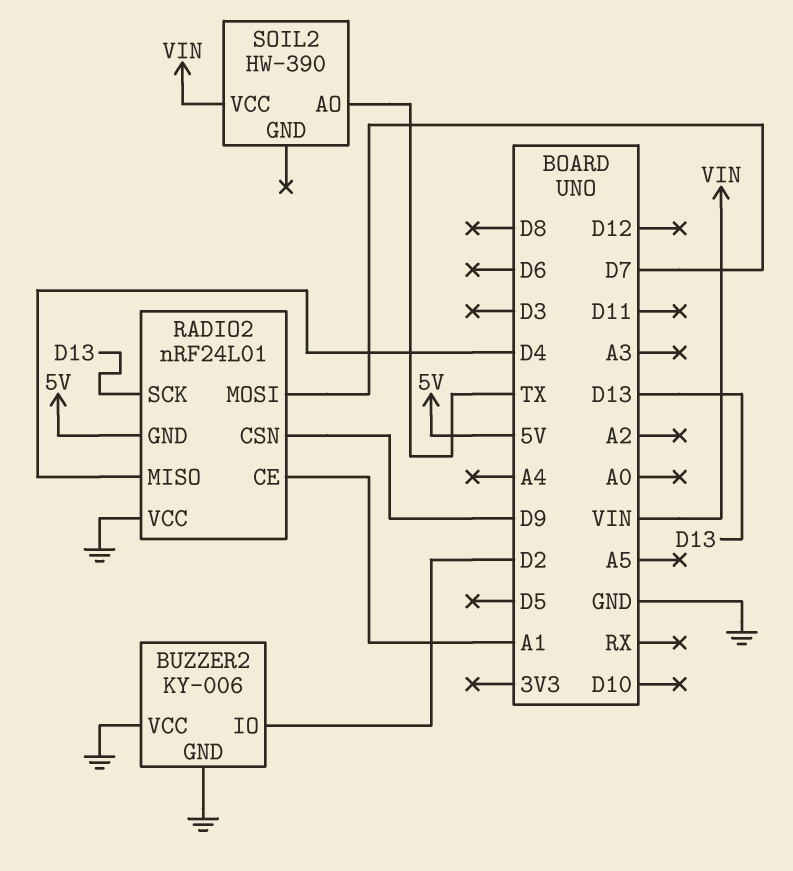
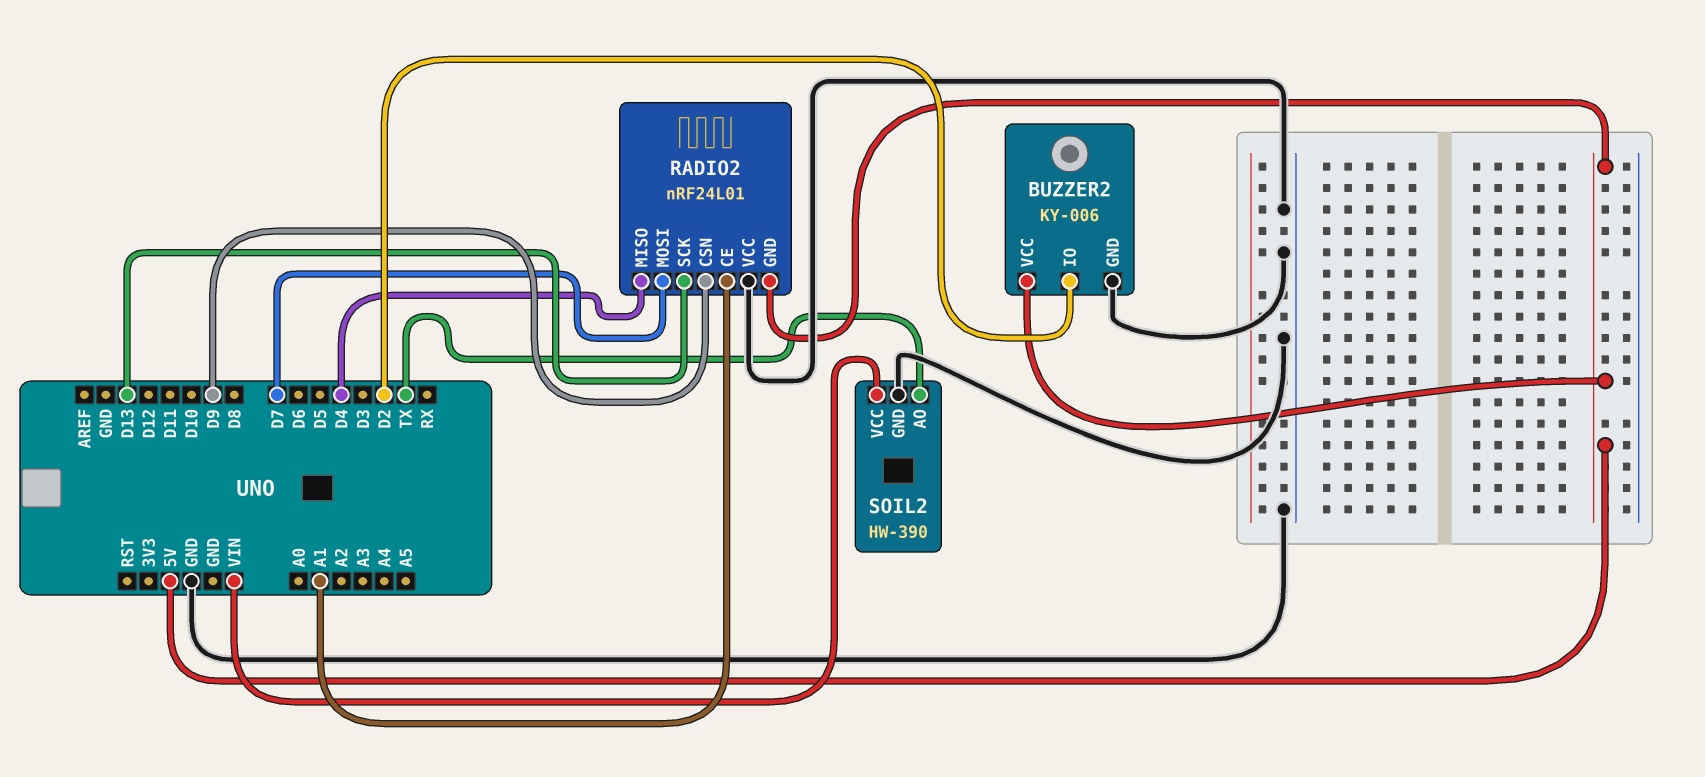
BUZZER2 pin VCC: GND -> 5V
SOIL2 pin GND: none -> GND

